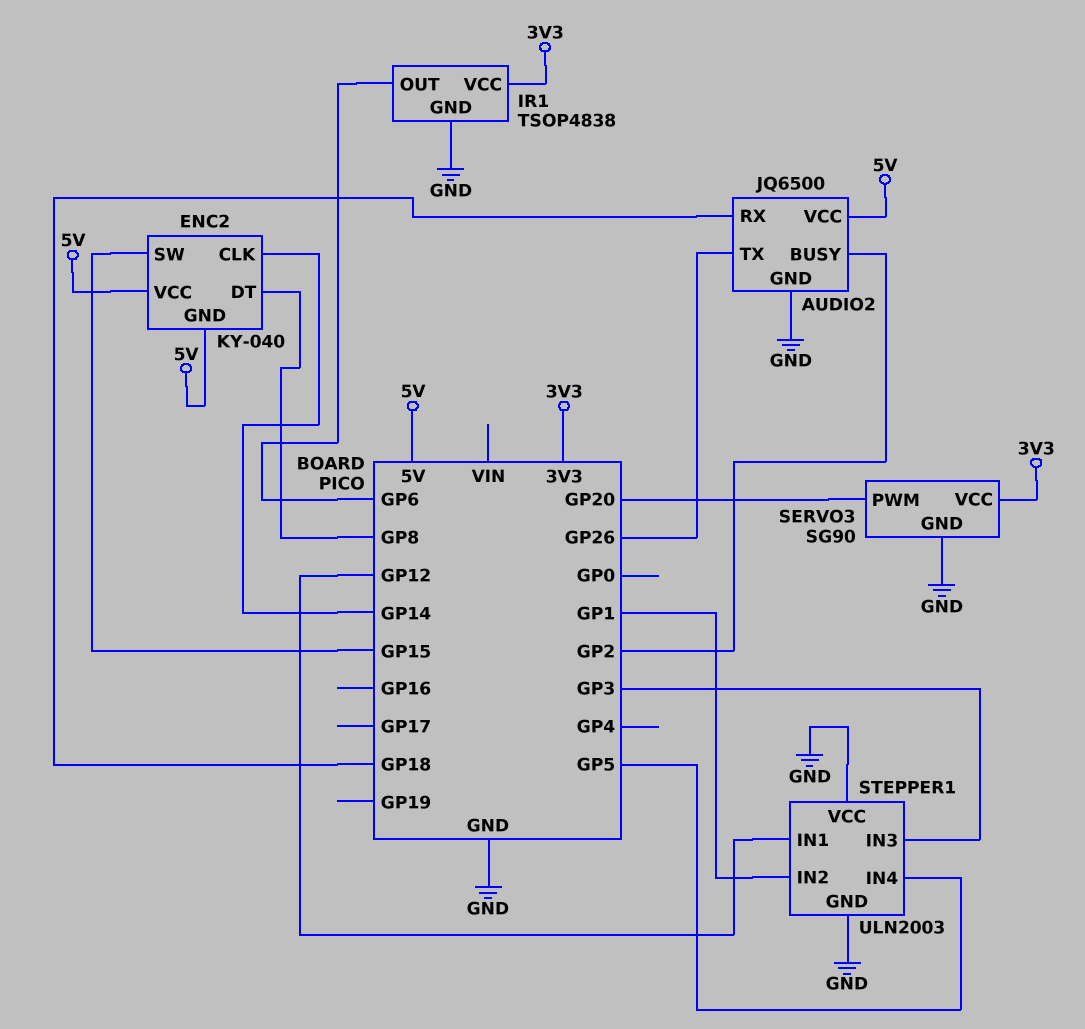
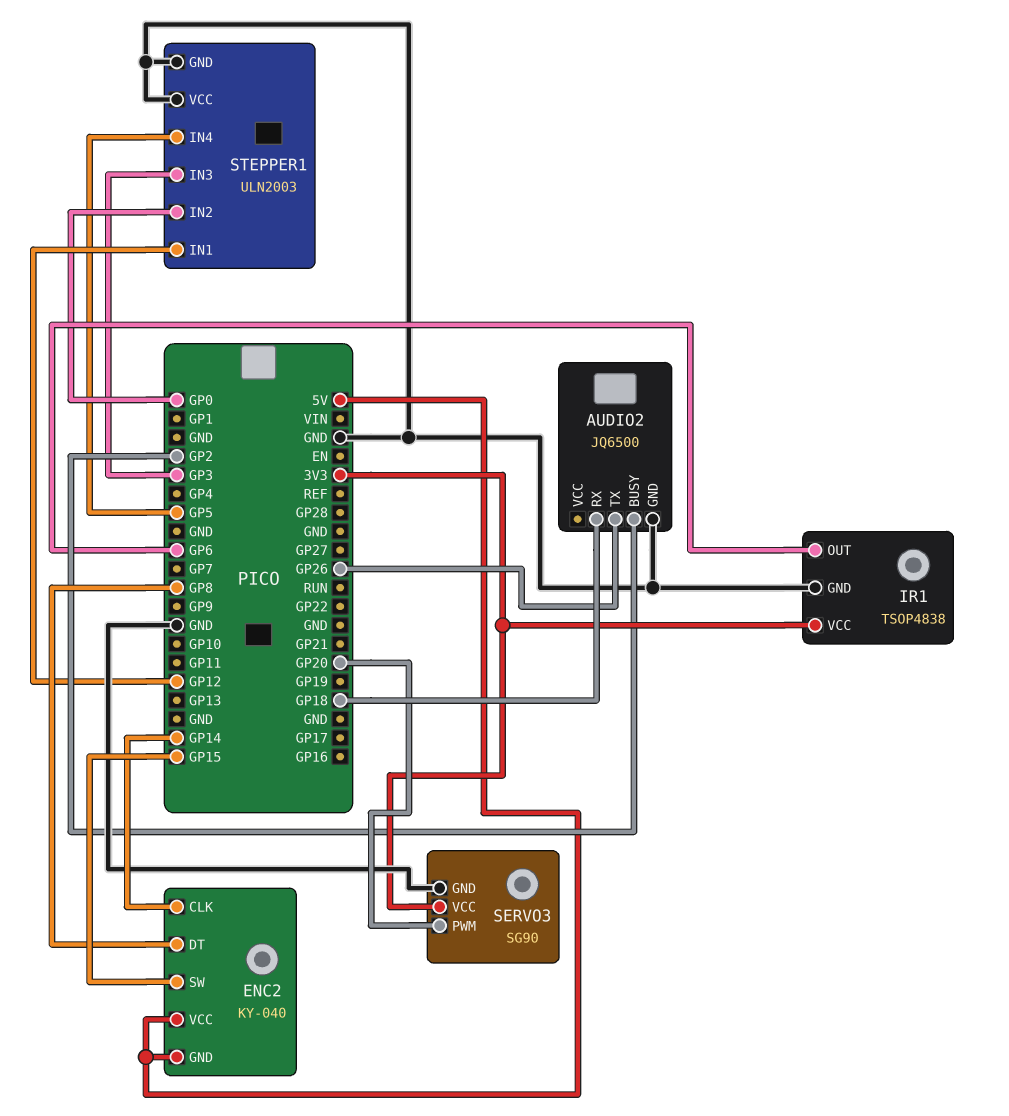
AUDIO2 pin VCC: 5V -> none
STEPPER1 pin IN2: GP1 -> GP0

